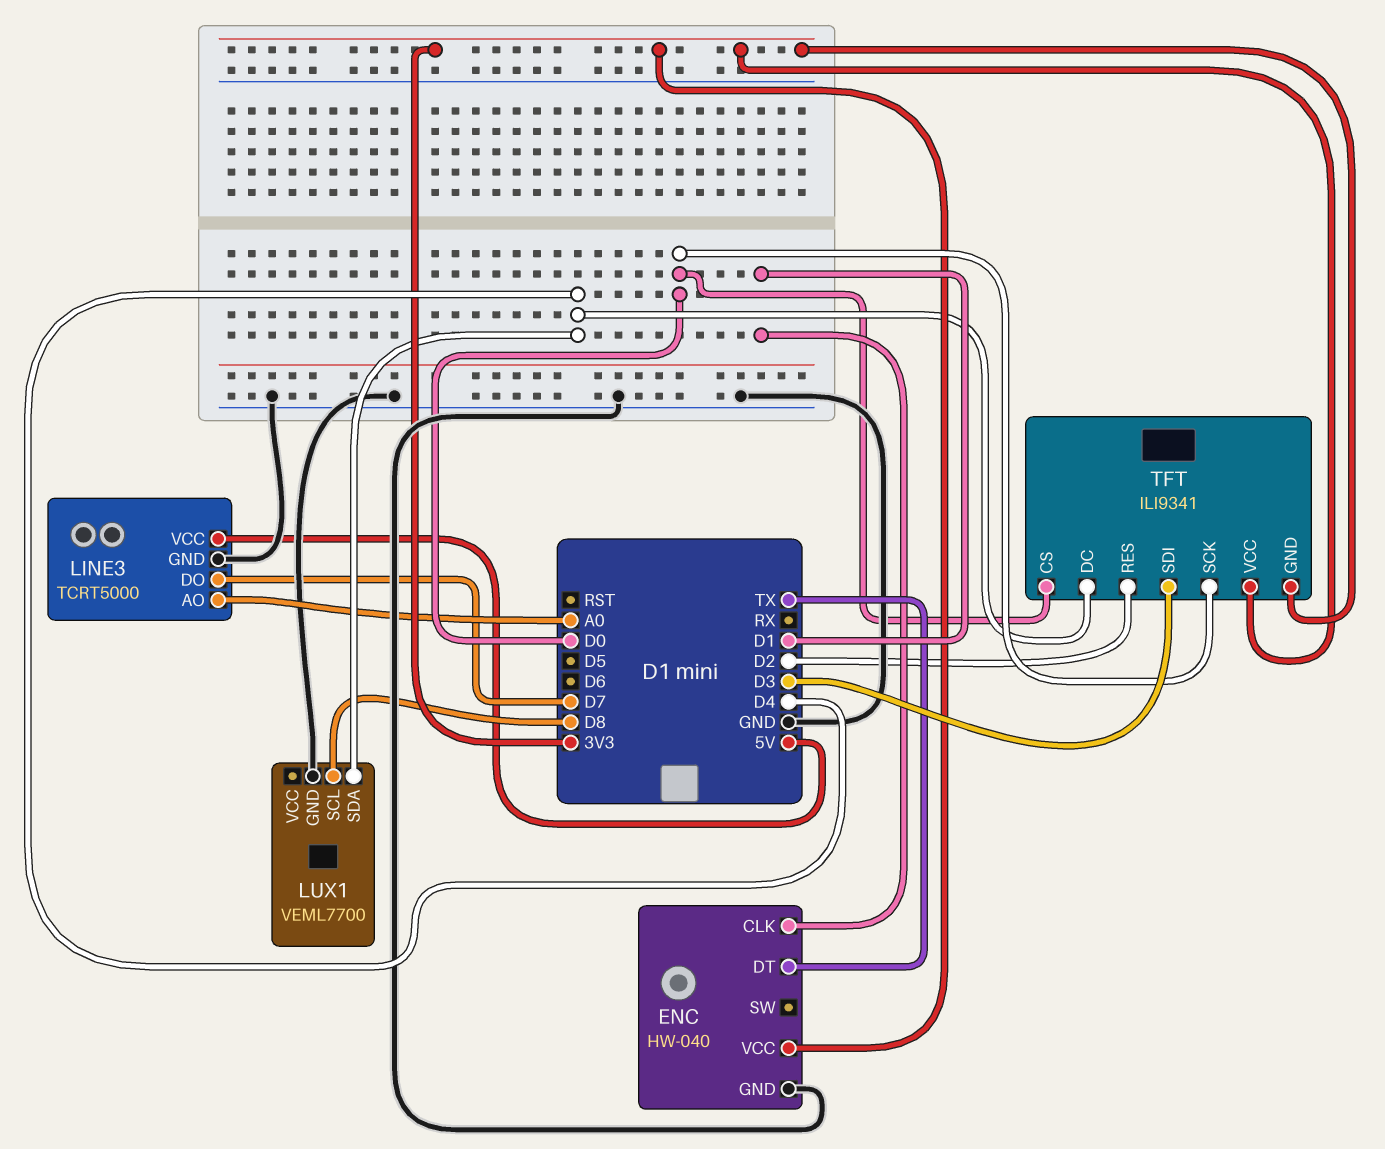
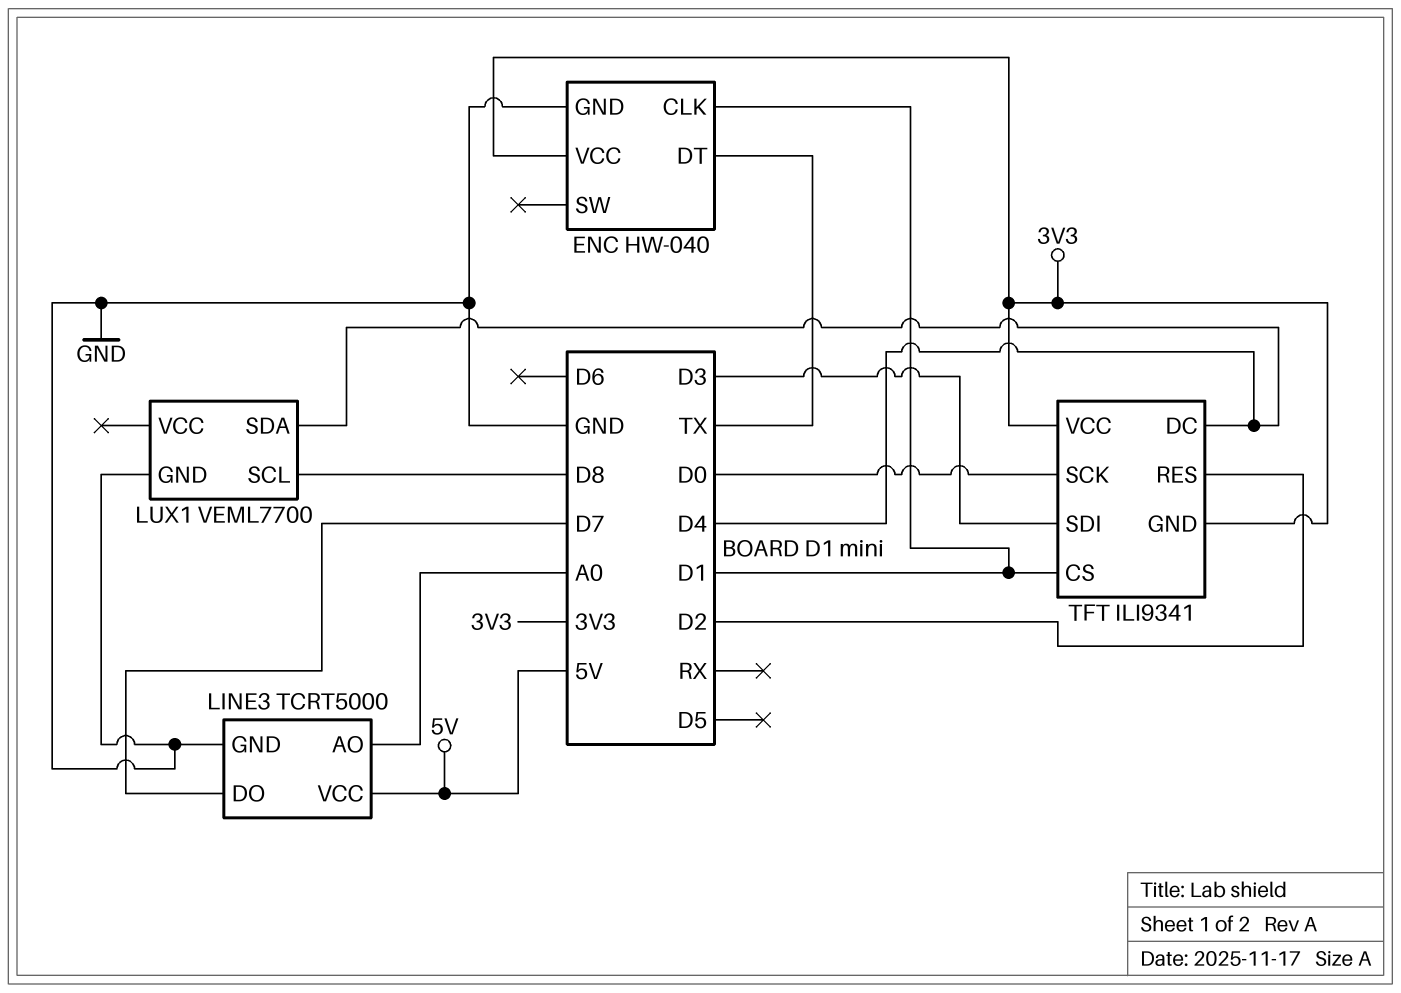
TFT pin CS: D0 -> D1

